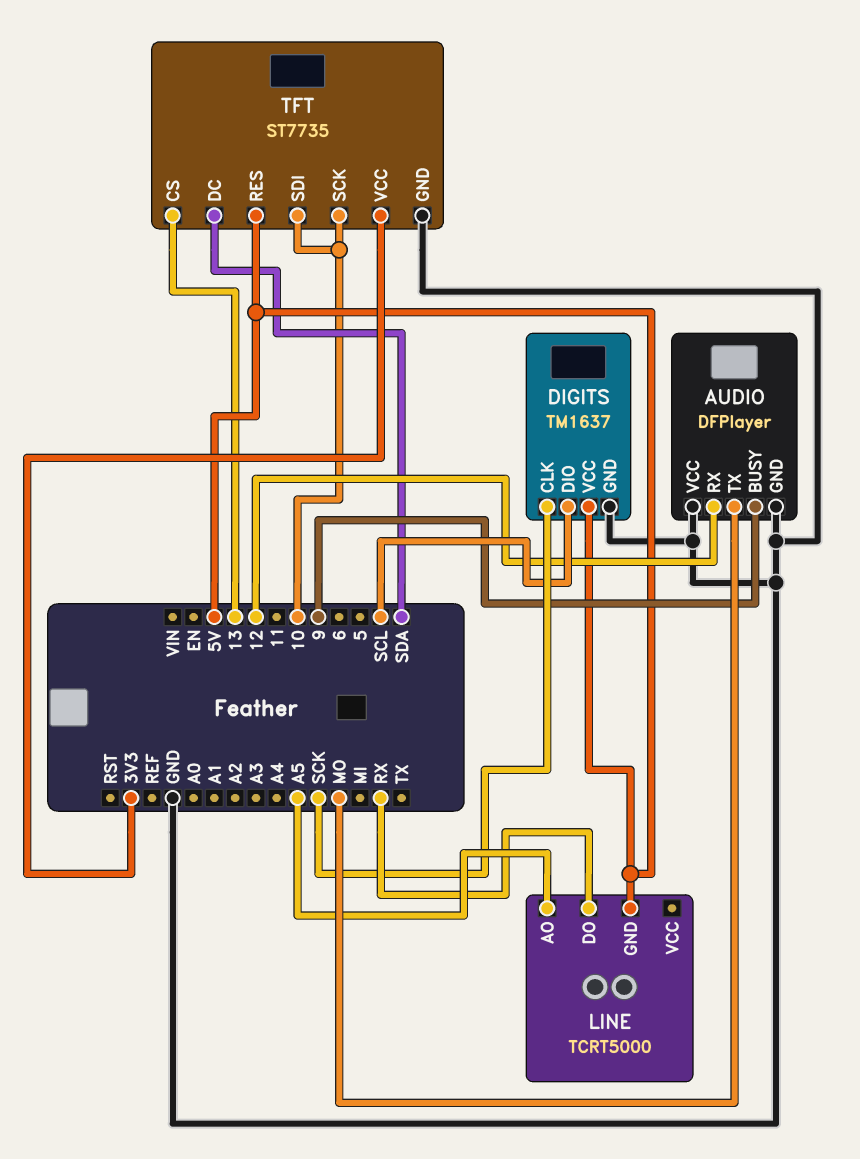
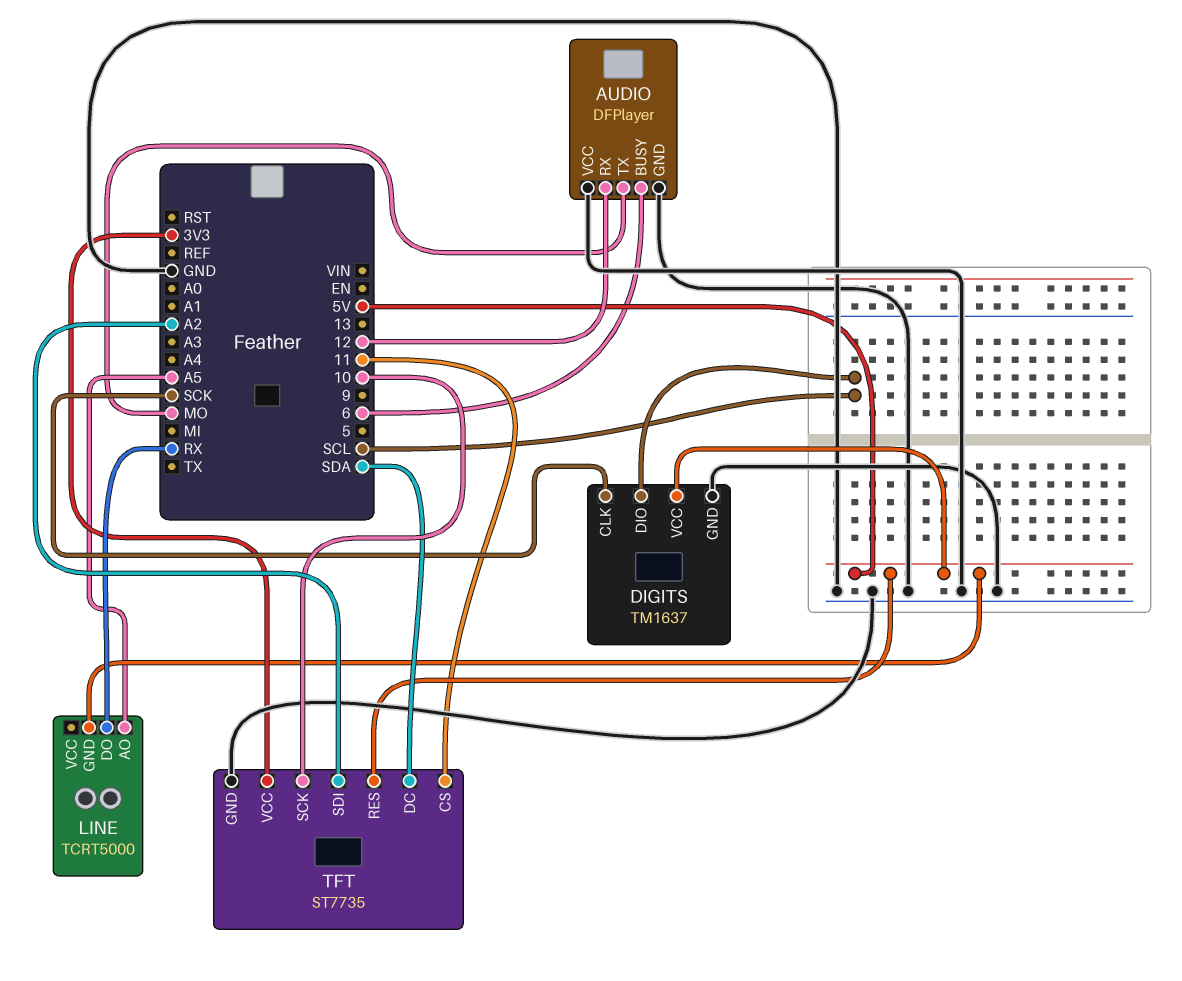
AUDIO pin BUSY: 9 -> 6
TFT pin CS: 13 -> 11
TFT pin SDI: 10 -> A2

